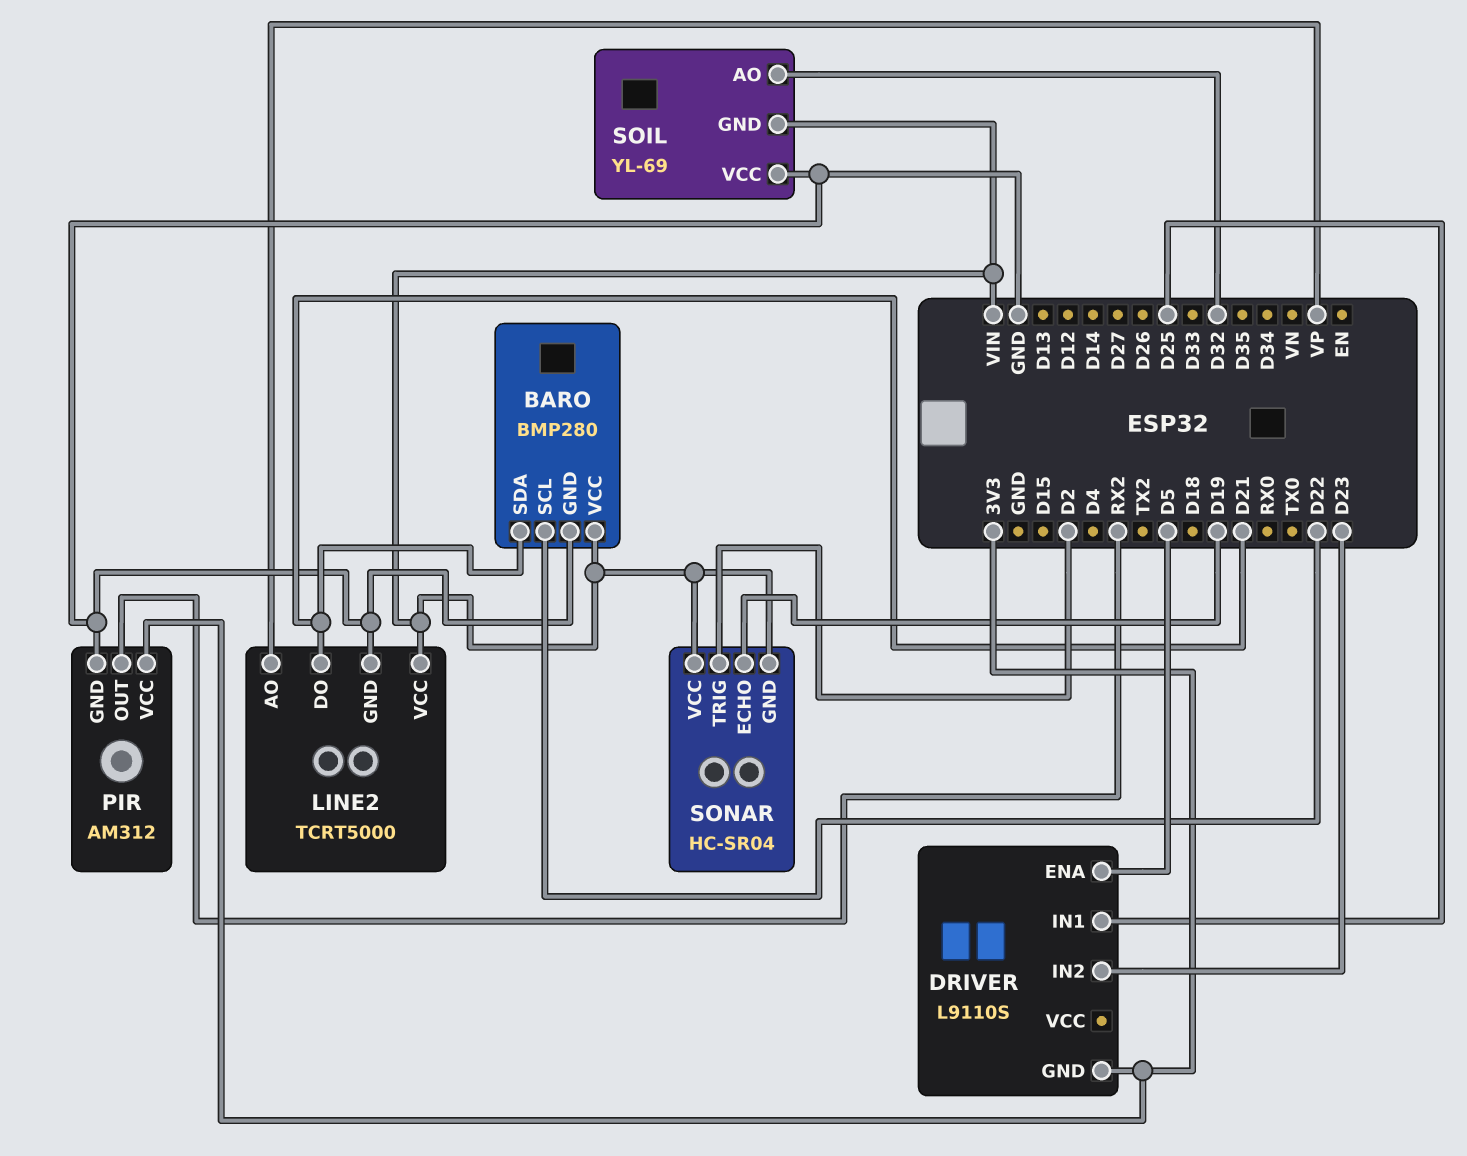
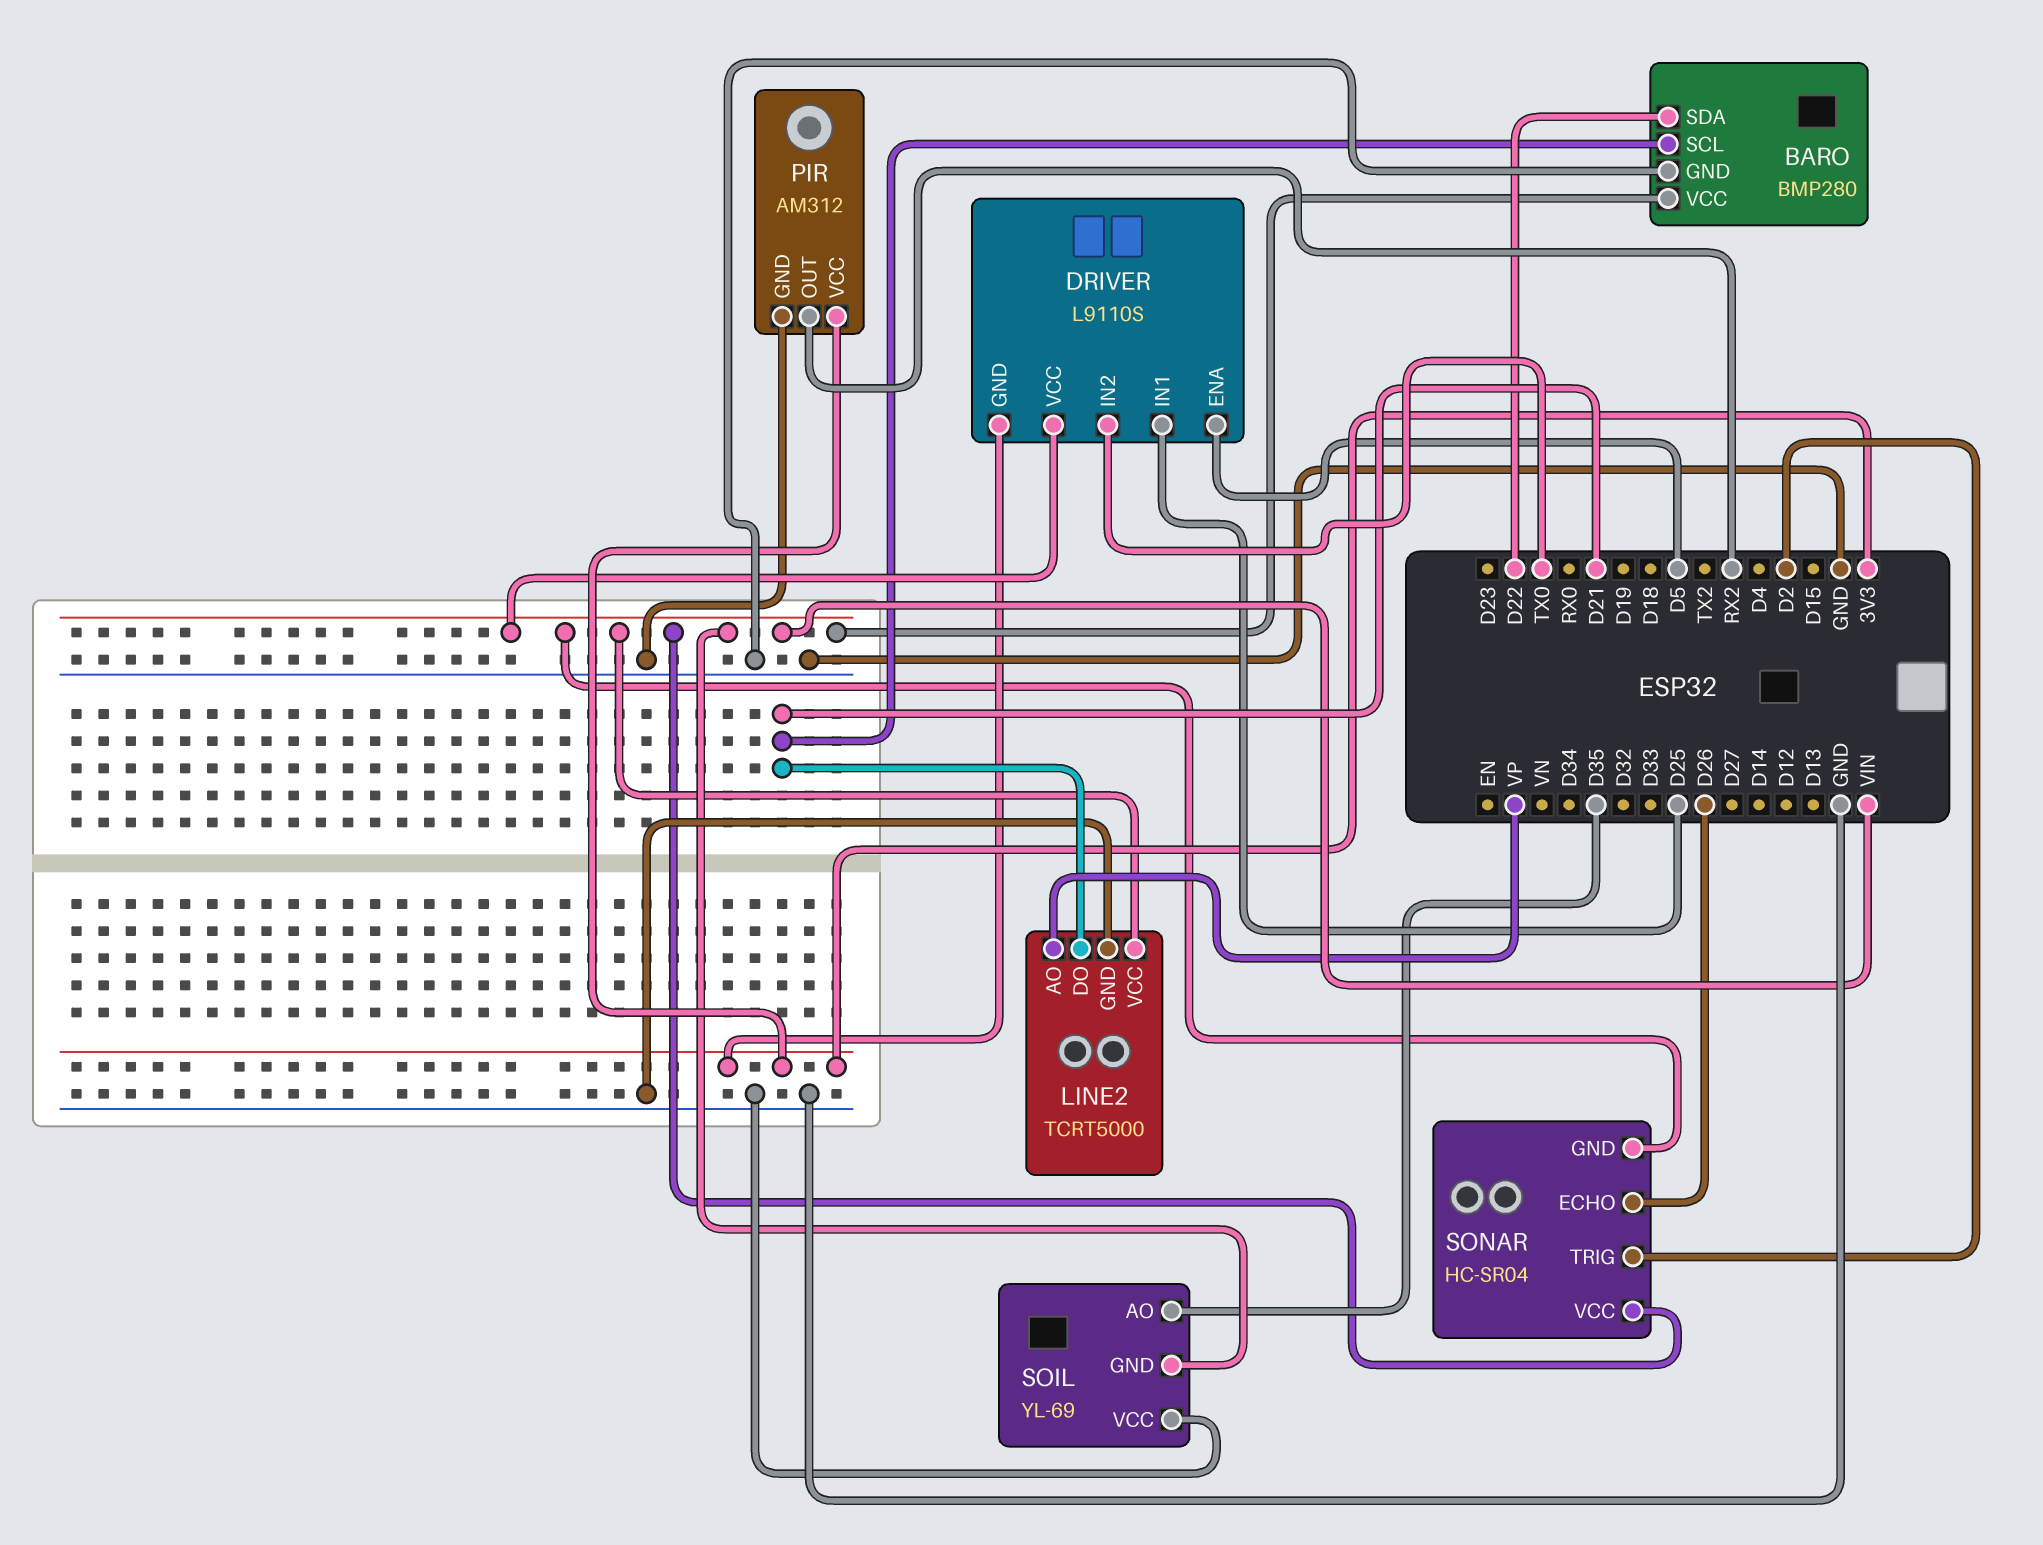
BARO pin SCL: D22 -> D21
BARO pin SDA: D21 -> D22
DRIVER pin IN2: D23 -> TX0
DRIVER pin VCC: none -> VIN
SOIL pin AO: D32 -> D35
SONAR pin ECHO: D19 -> D26

